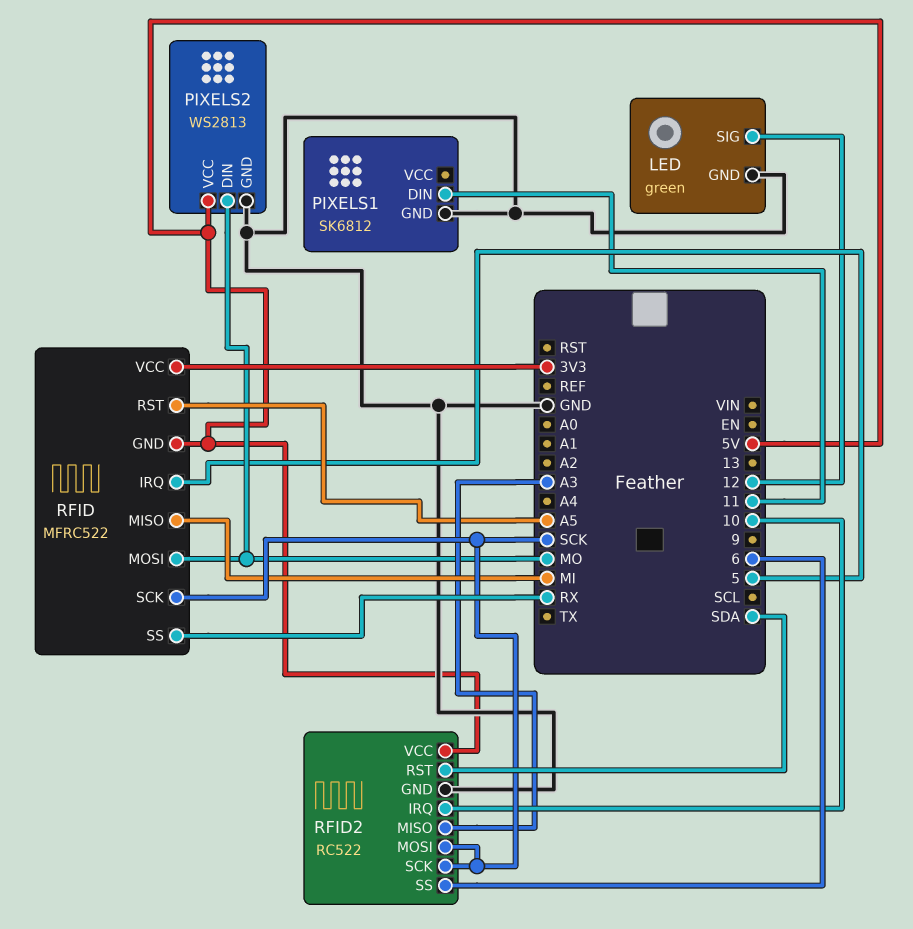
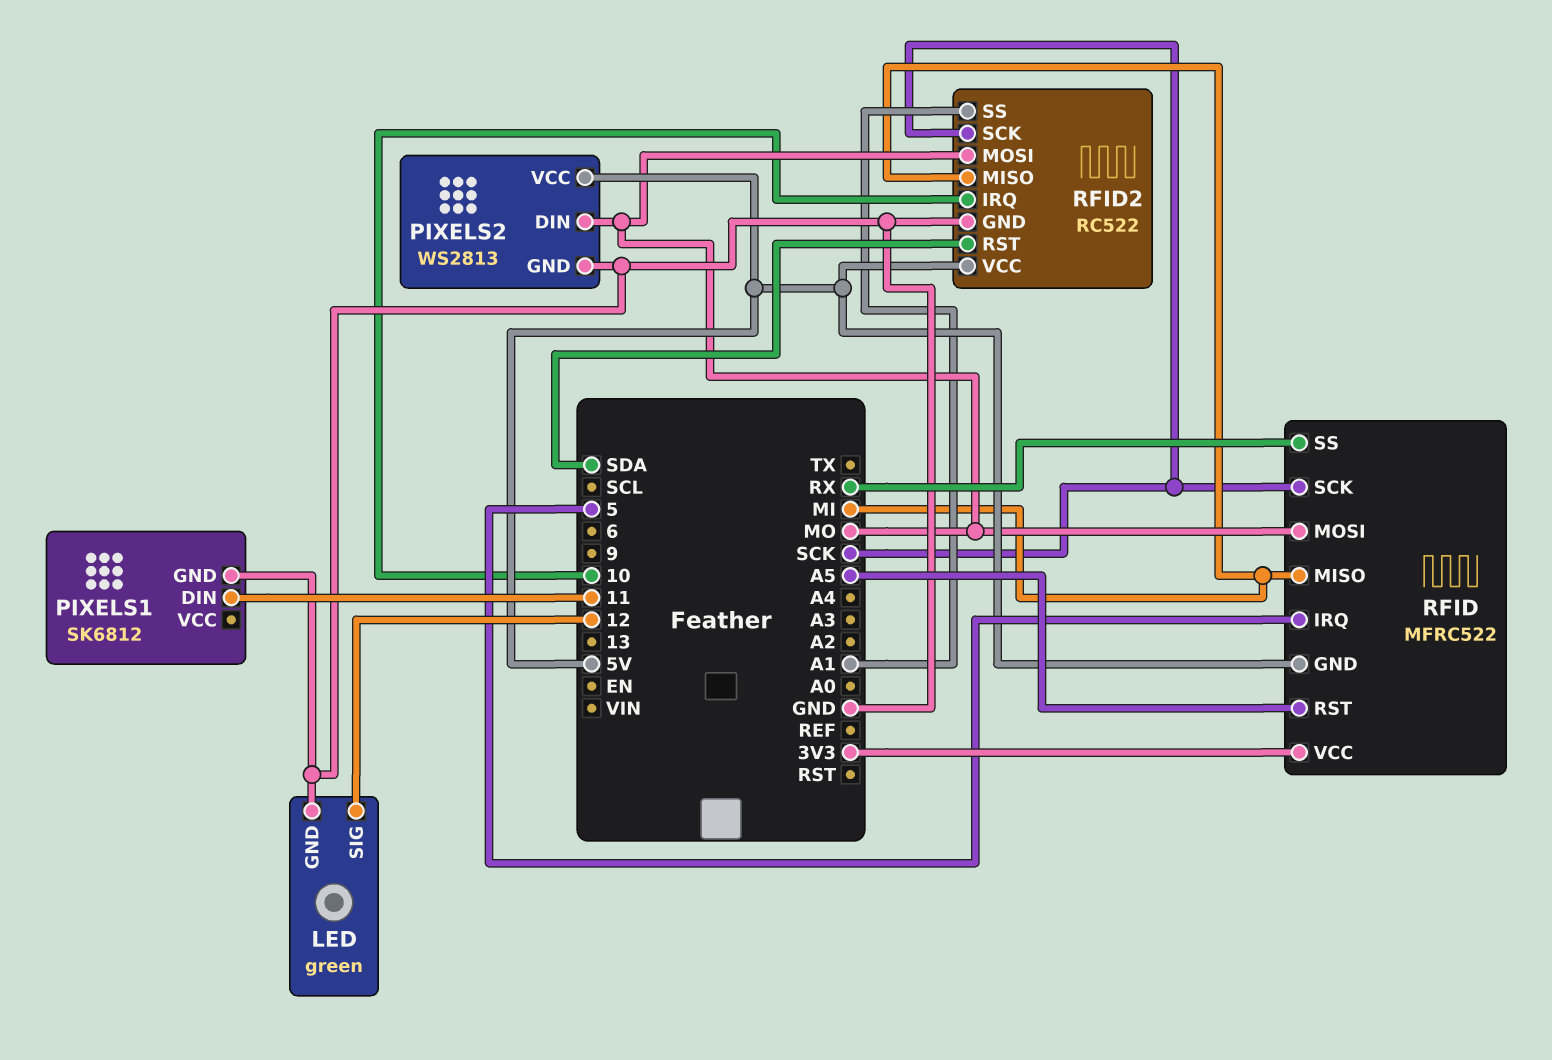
RFID2 pin MISO: A3 -> MI
RFID2 pin MOSI: SCK -> MO
RFID2 pin SS: 6 -> A1

